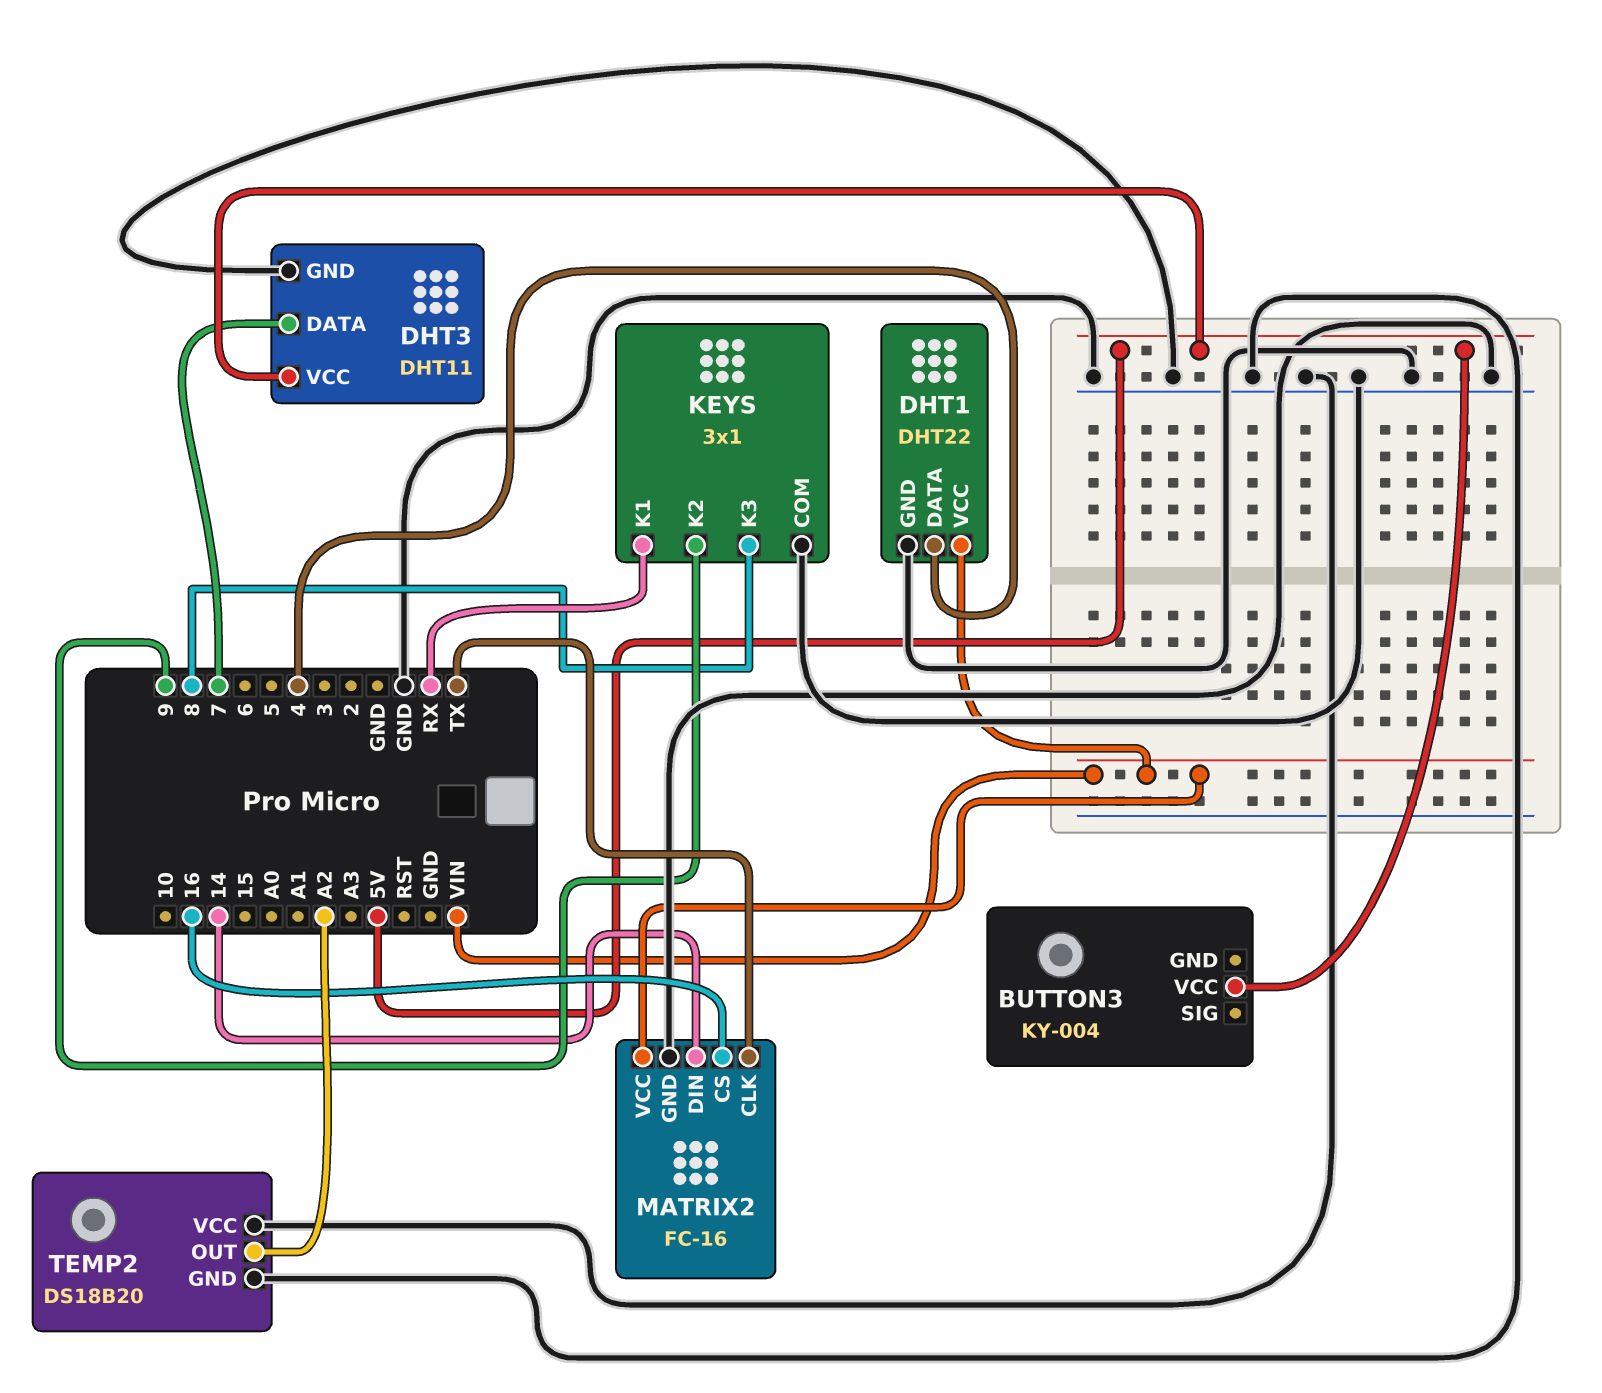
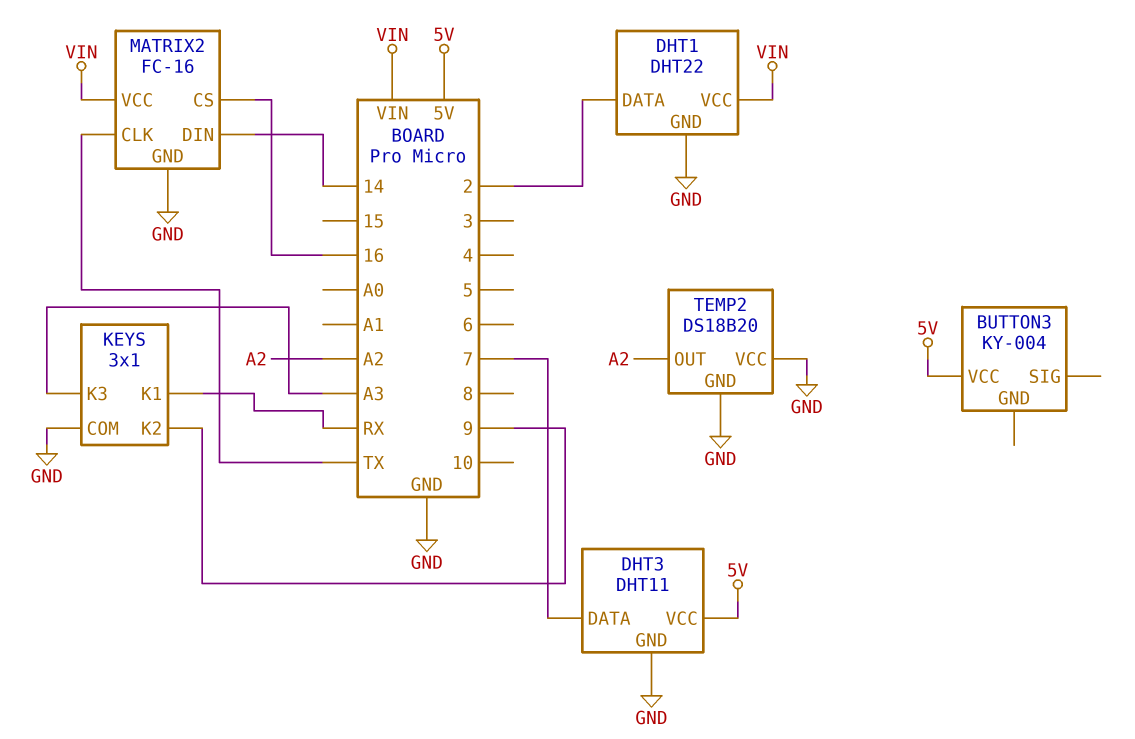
DHT1 pin DATA: 4 -> 2
KEYS pin K3: 8 -> A3

